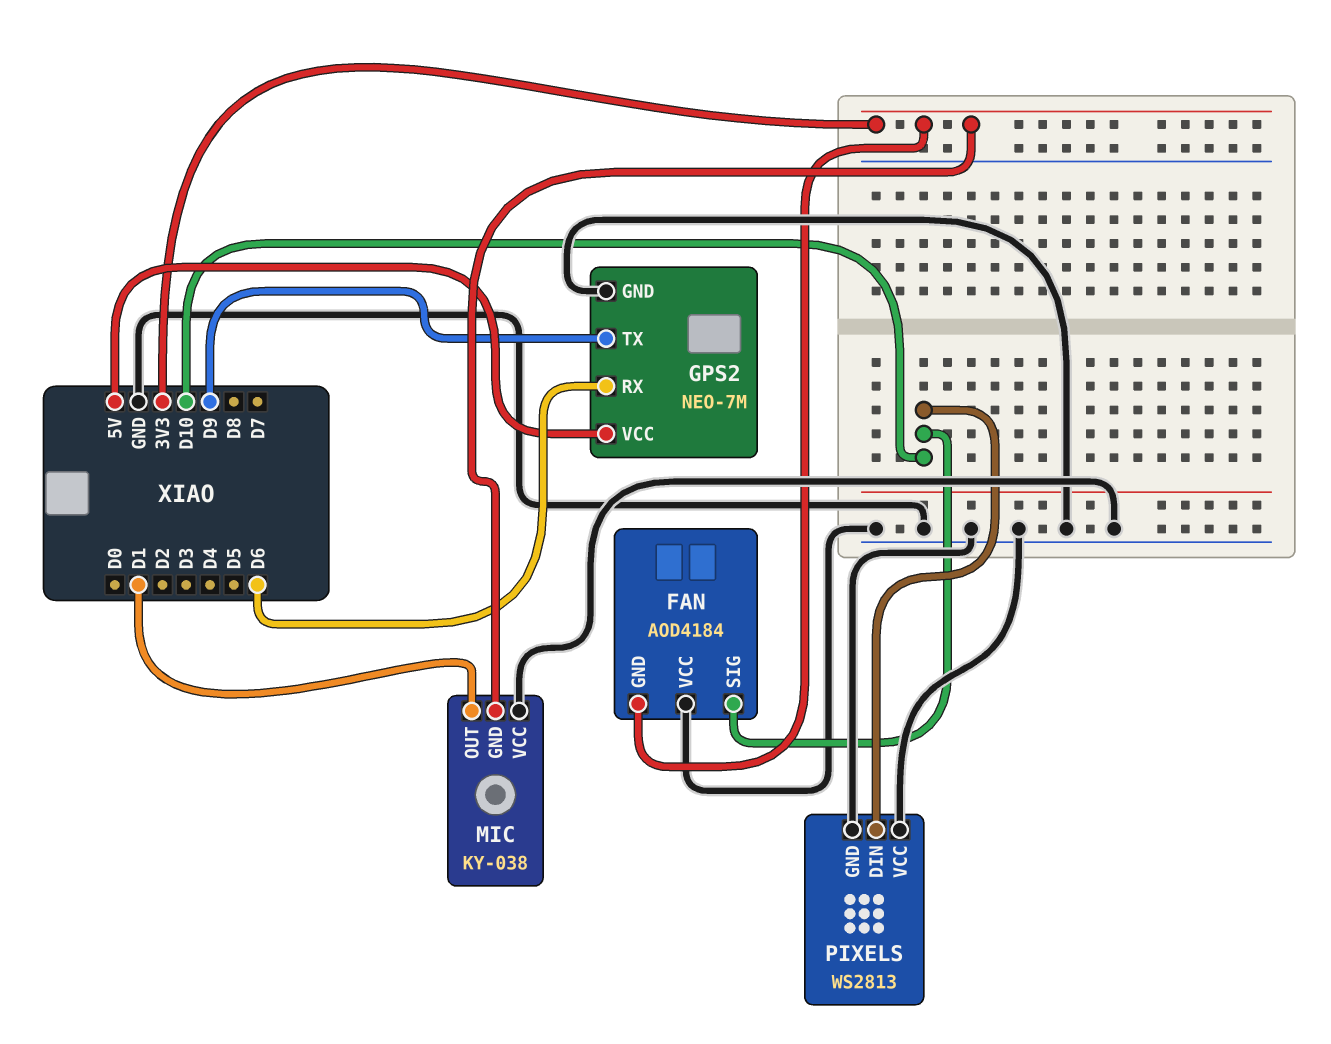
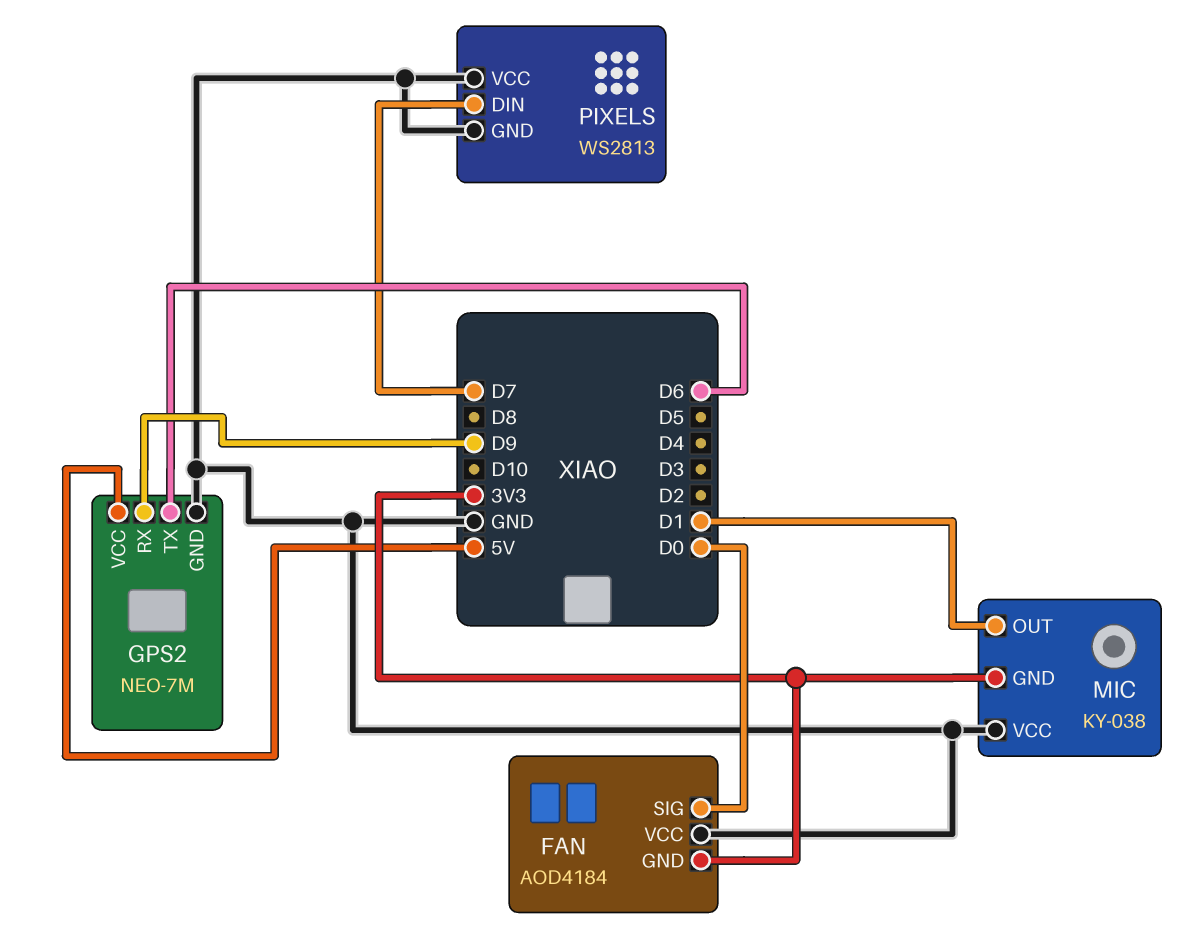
FAN pin SIG: D10 -> D0
GPS2 pin RX: D6 -> D9
GPS2 pin TX: D9 -> D6
PIXELS pin DIN: D10 -> D7

